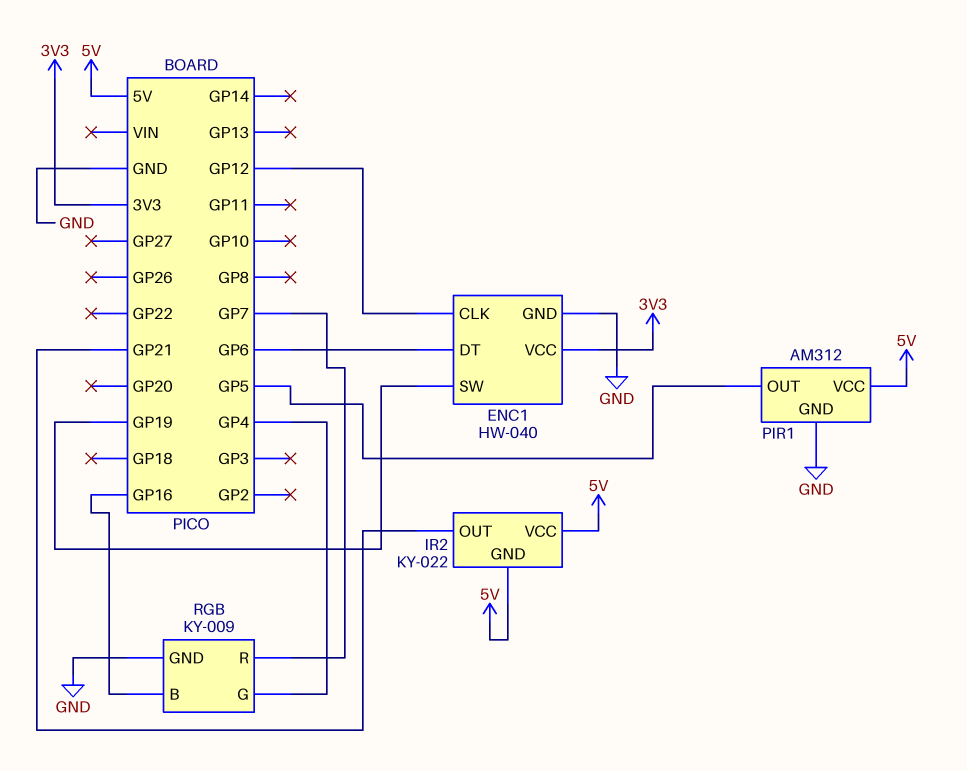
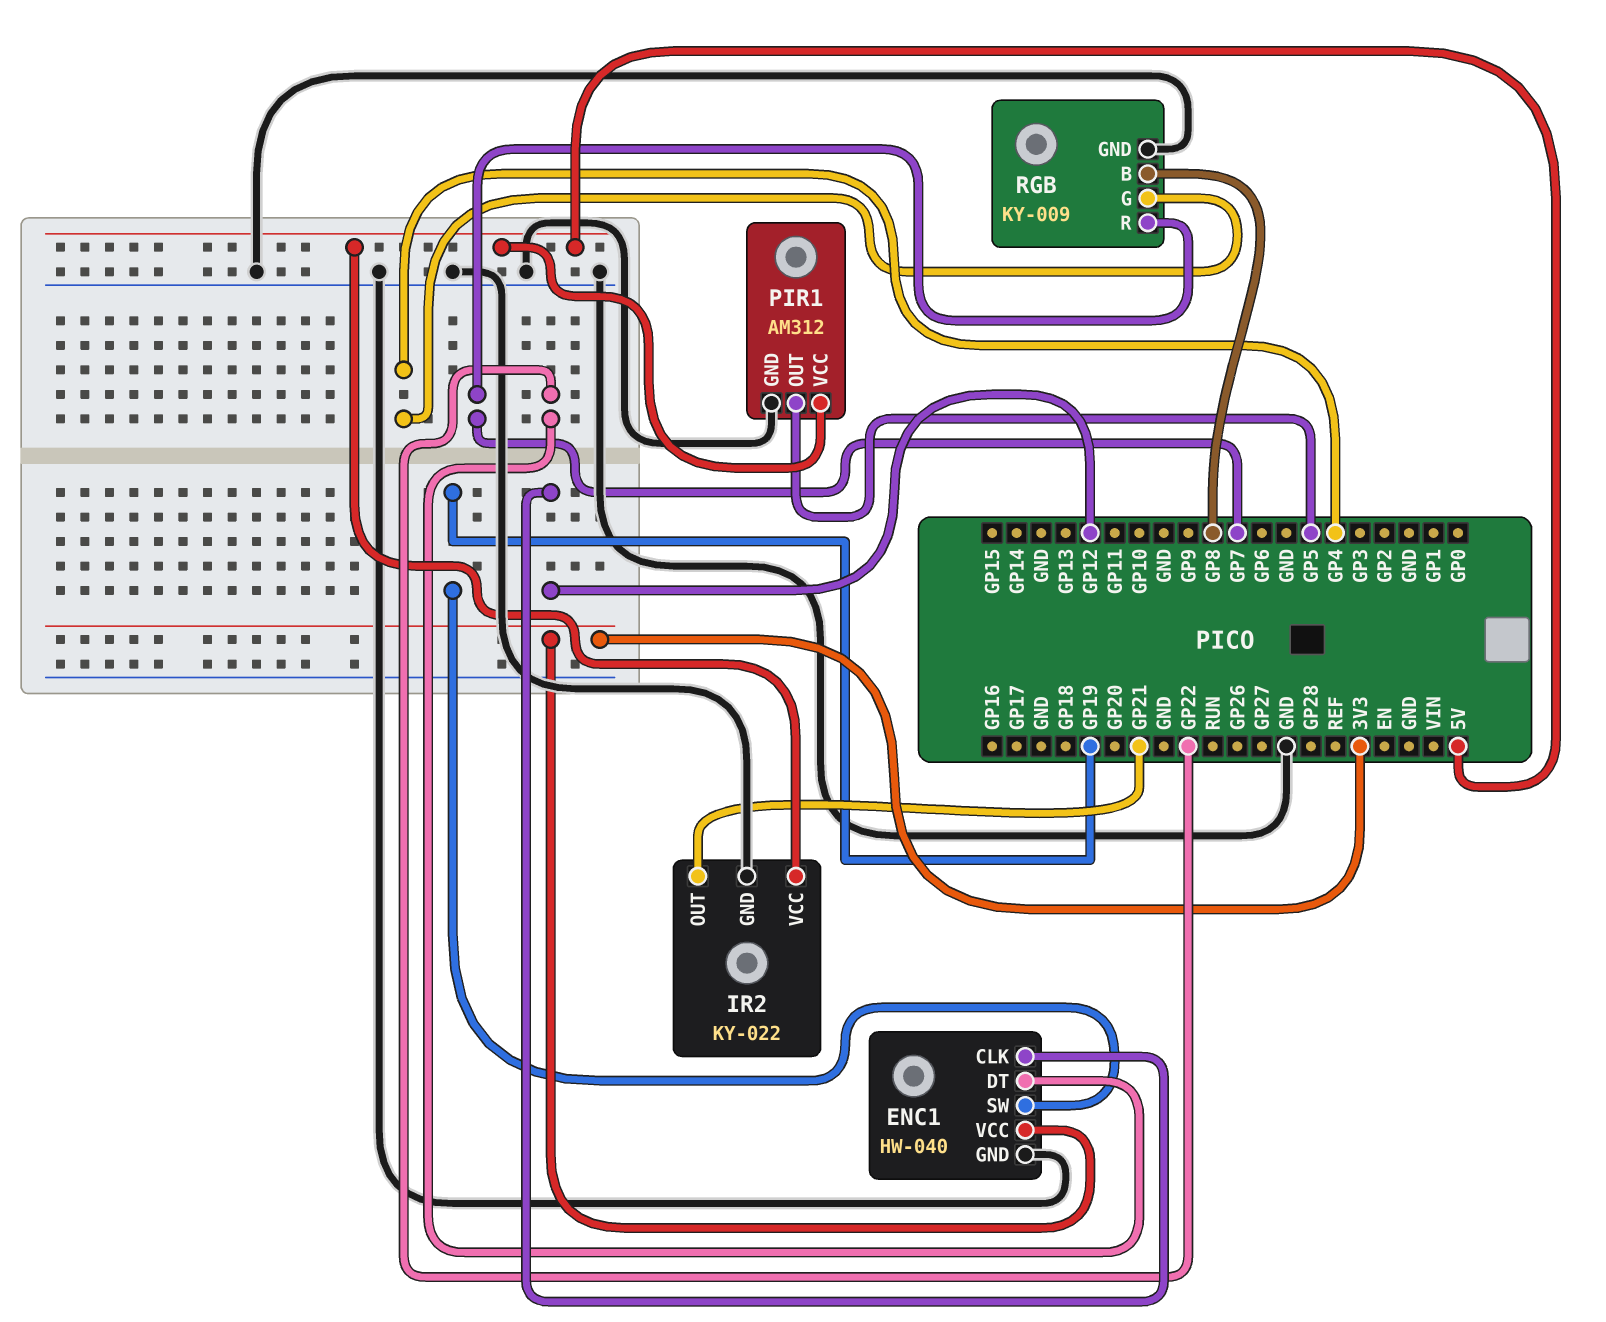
ENC1 pin DT: GP6 -> GP22
IR2 pin GND: 5V -> GND
RGB pin B: GP16 -> GP8

